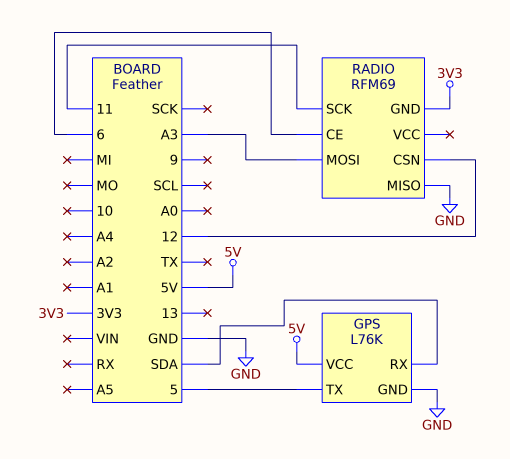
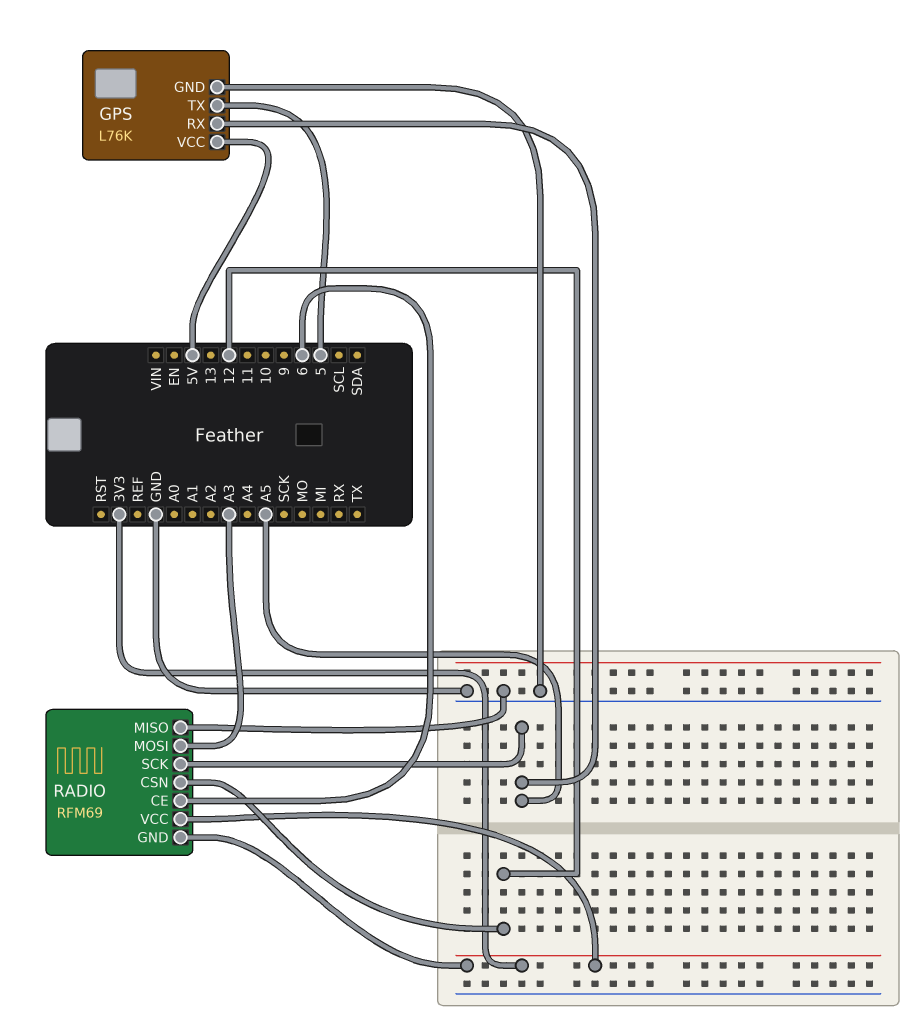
GPS pin RX: SDA -> A5
RADIO pin SCK: 11 -> A5
RADIO pin VCC: none -> 3V3

